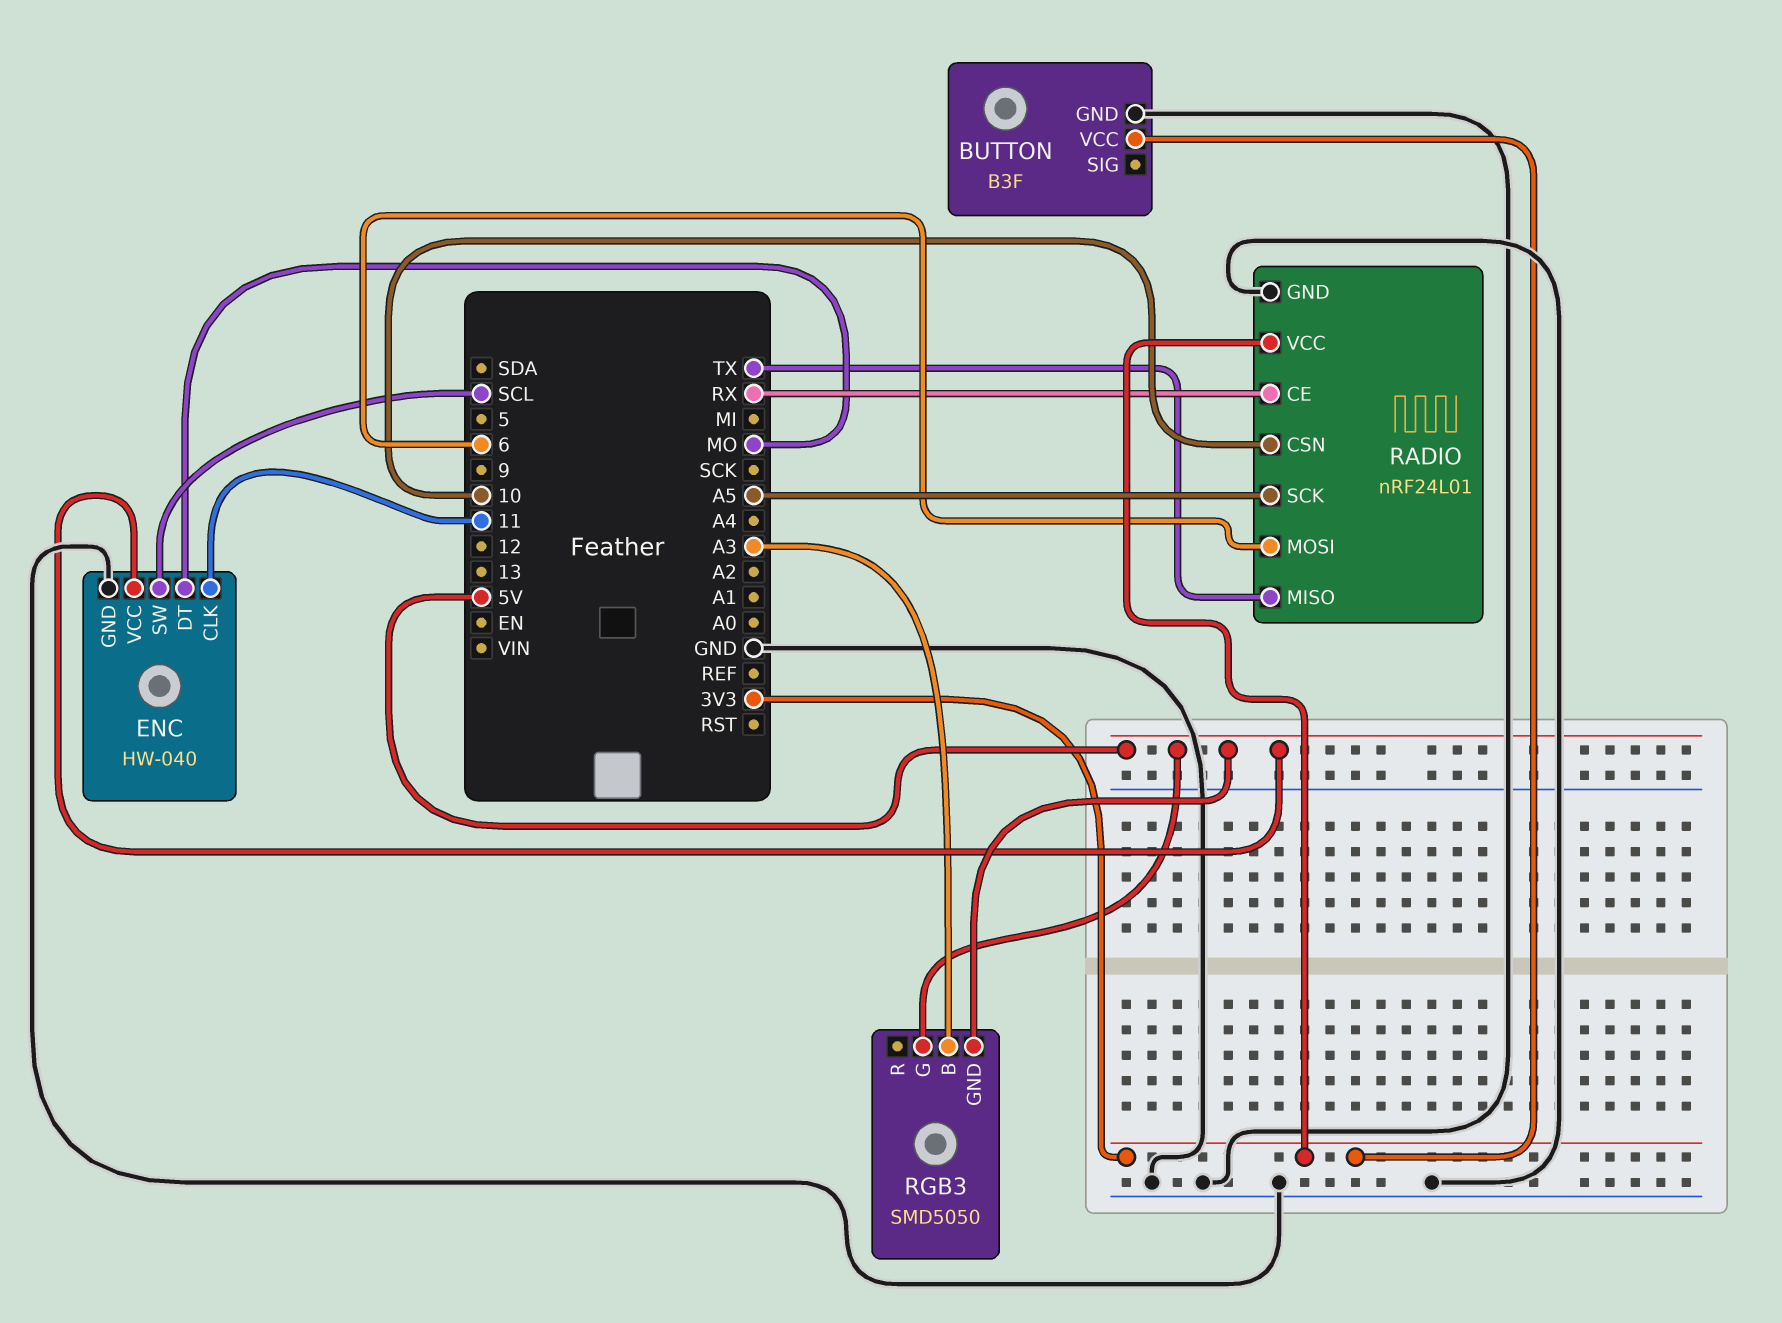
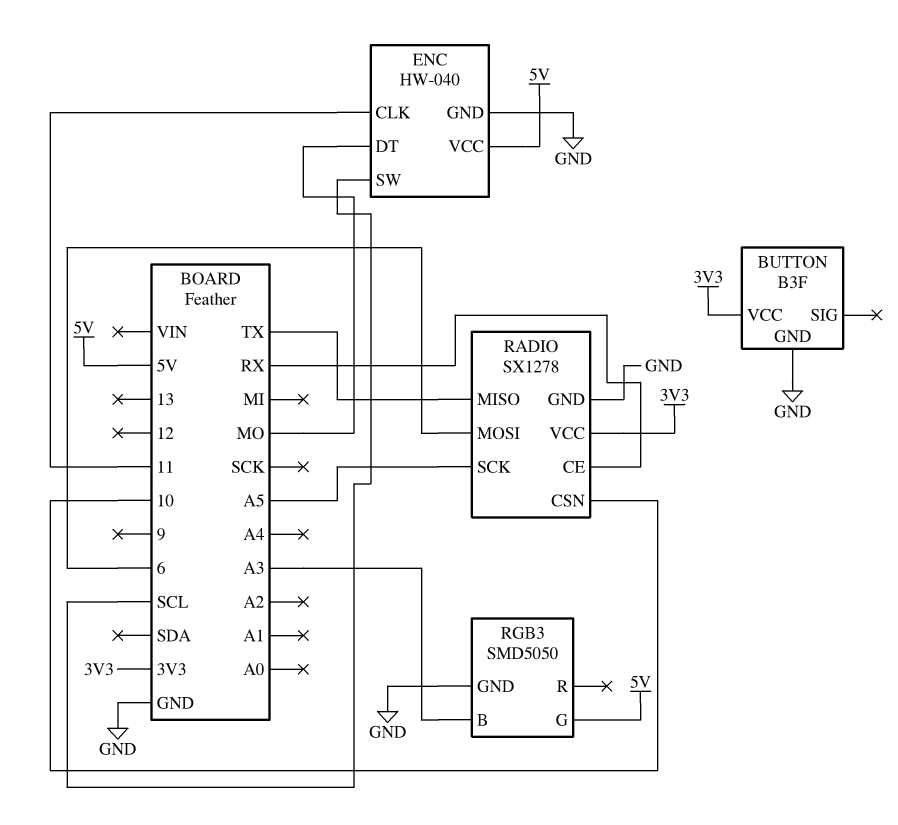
RADIO: nRF24L01 -> SX1278
RGB3 pin GND: 5V -> GND

